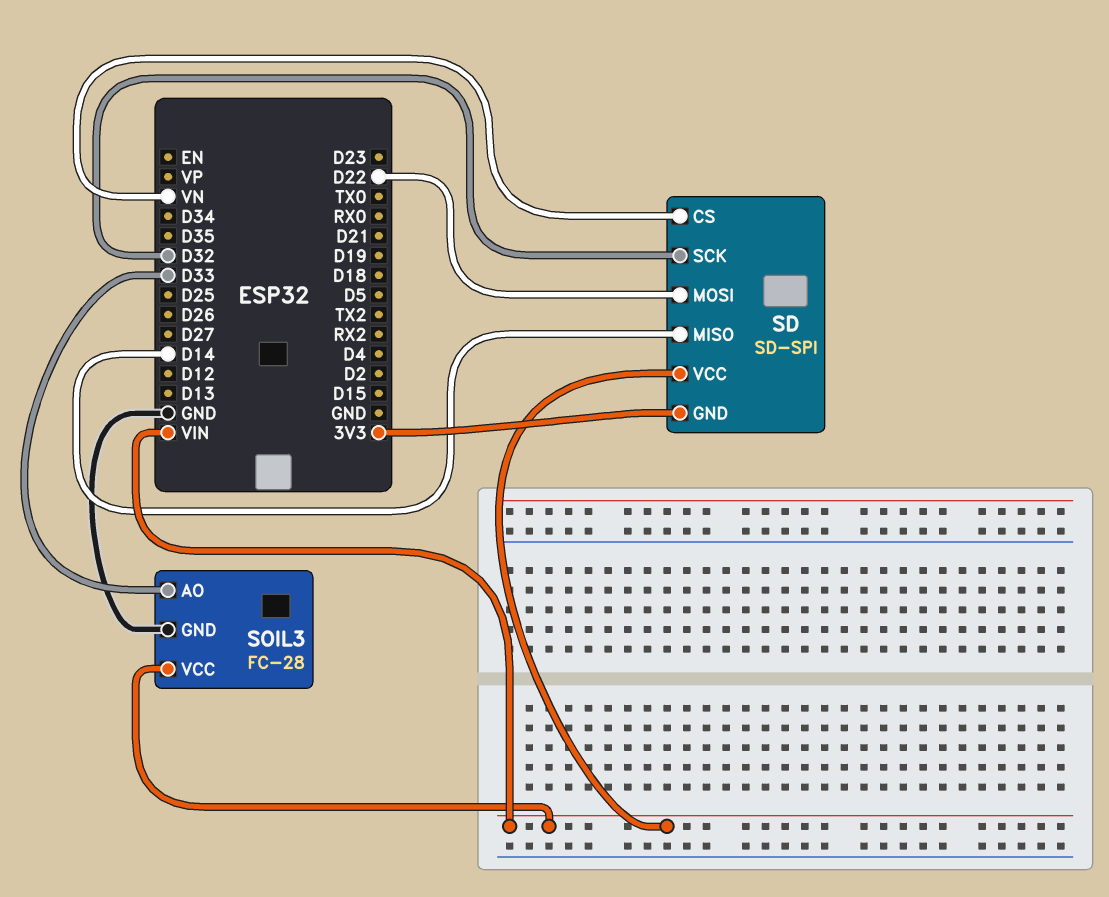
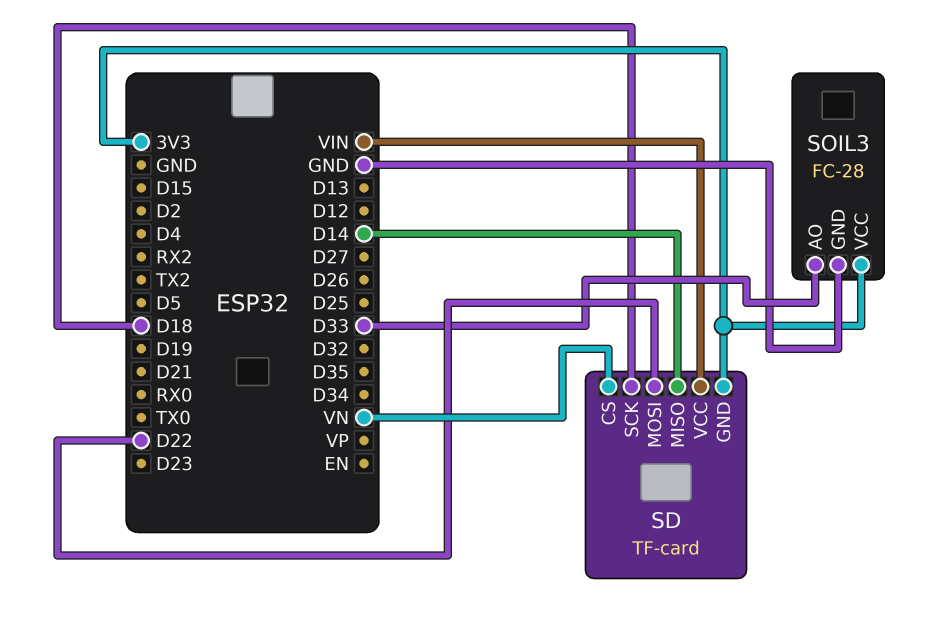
SD: SD-SPI -> TF-card
SD pin SCK: D32 -> D18
SOIL3 pin VCC: VIN -> 3V3

